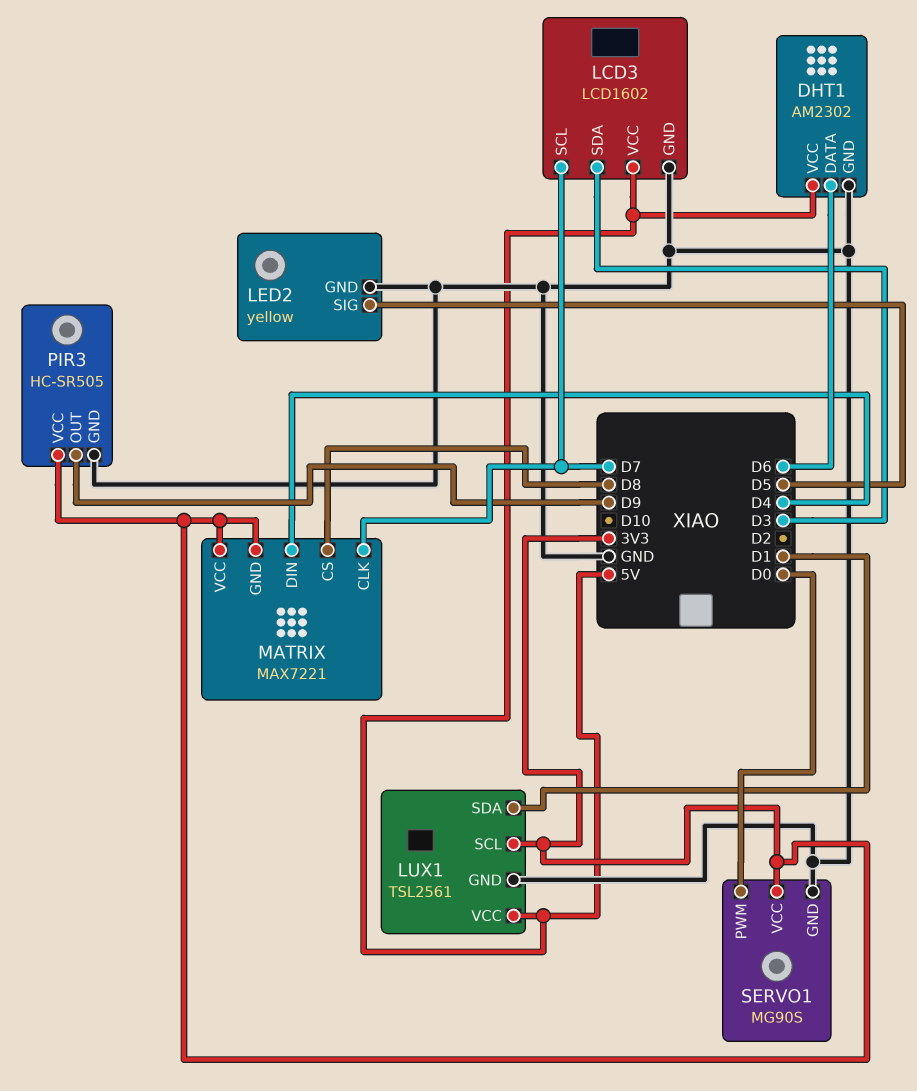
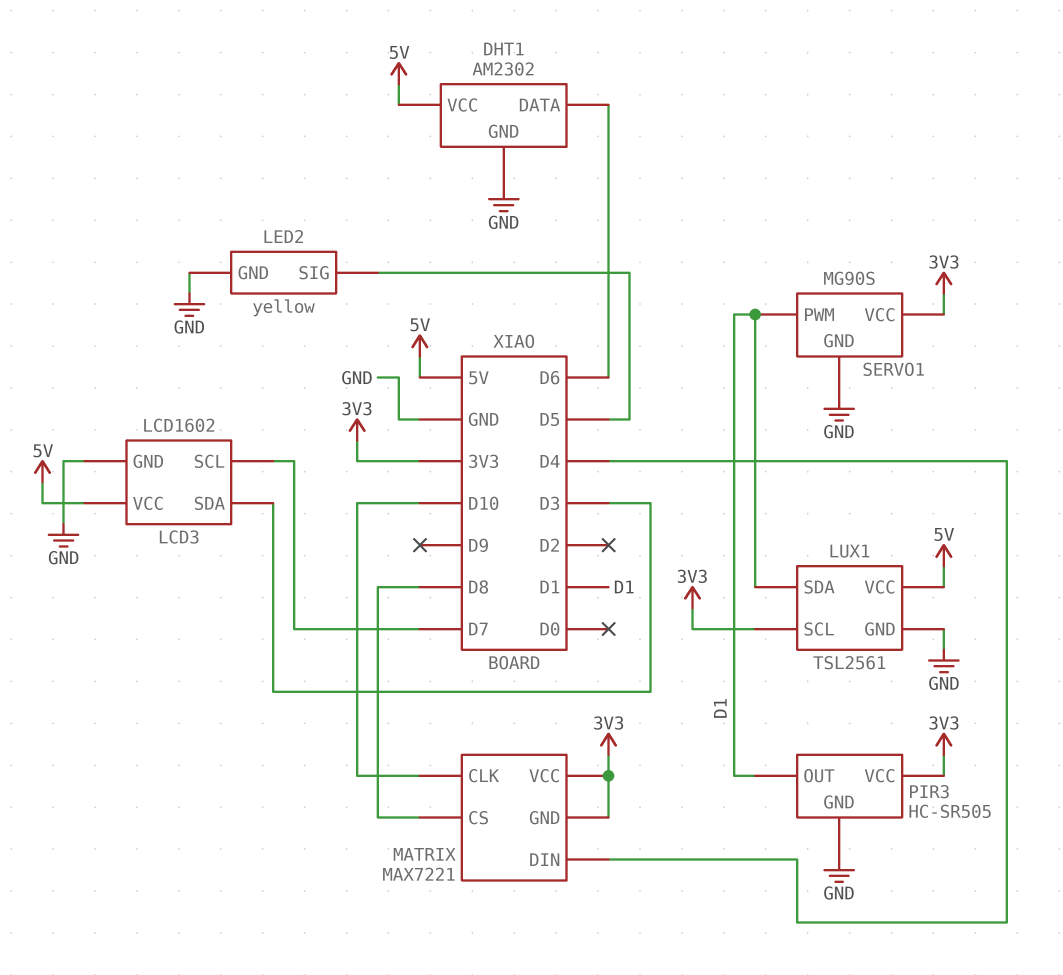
MATRIX pin CLK: D7 -> D10
PIR3 pin OUT: D9 -> D1
SERVO1 pin PWM: D0 -> D1

